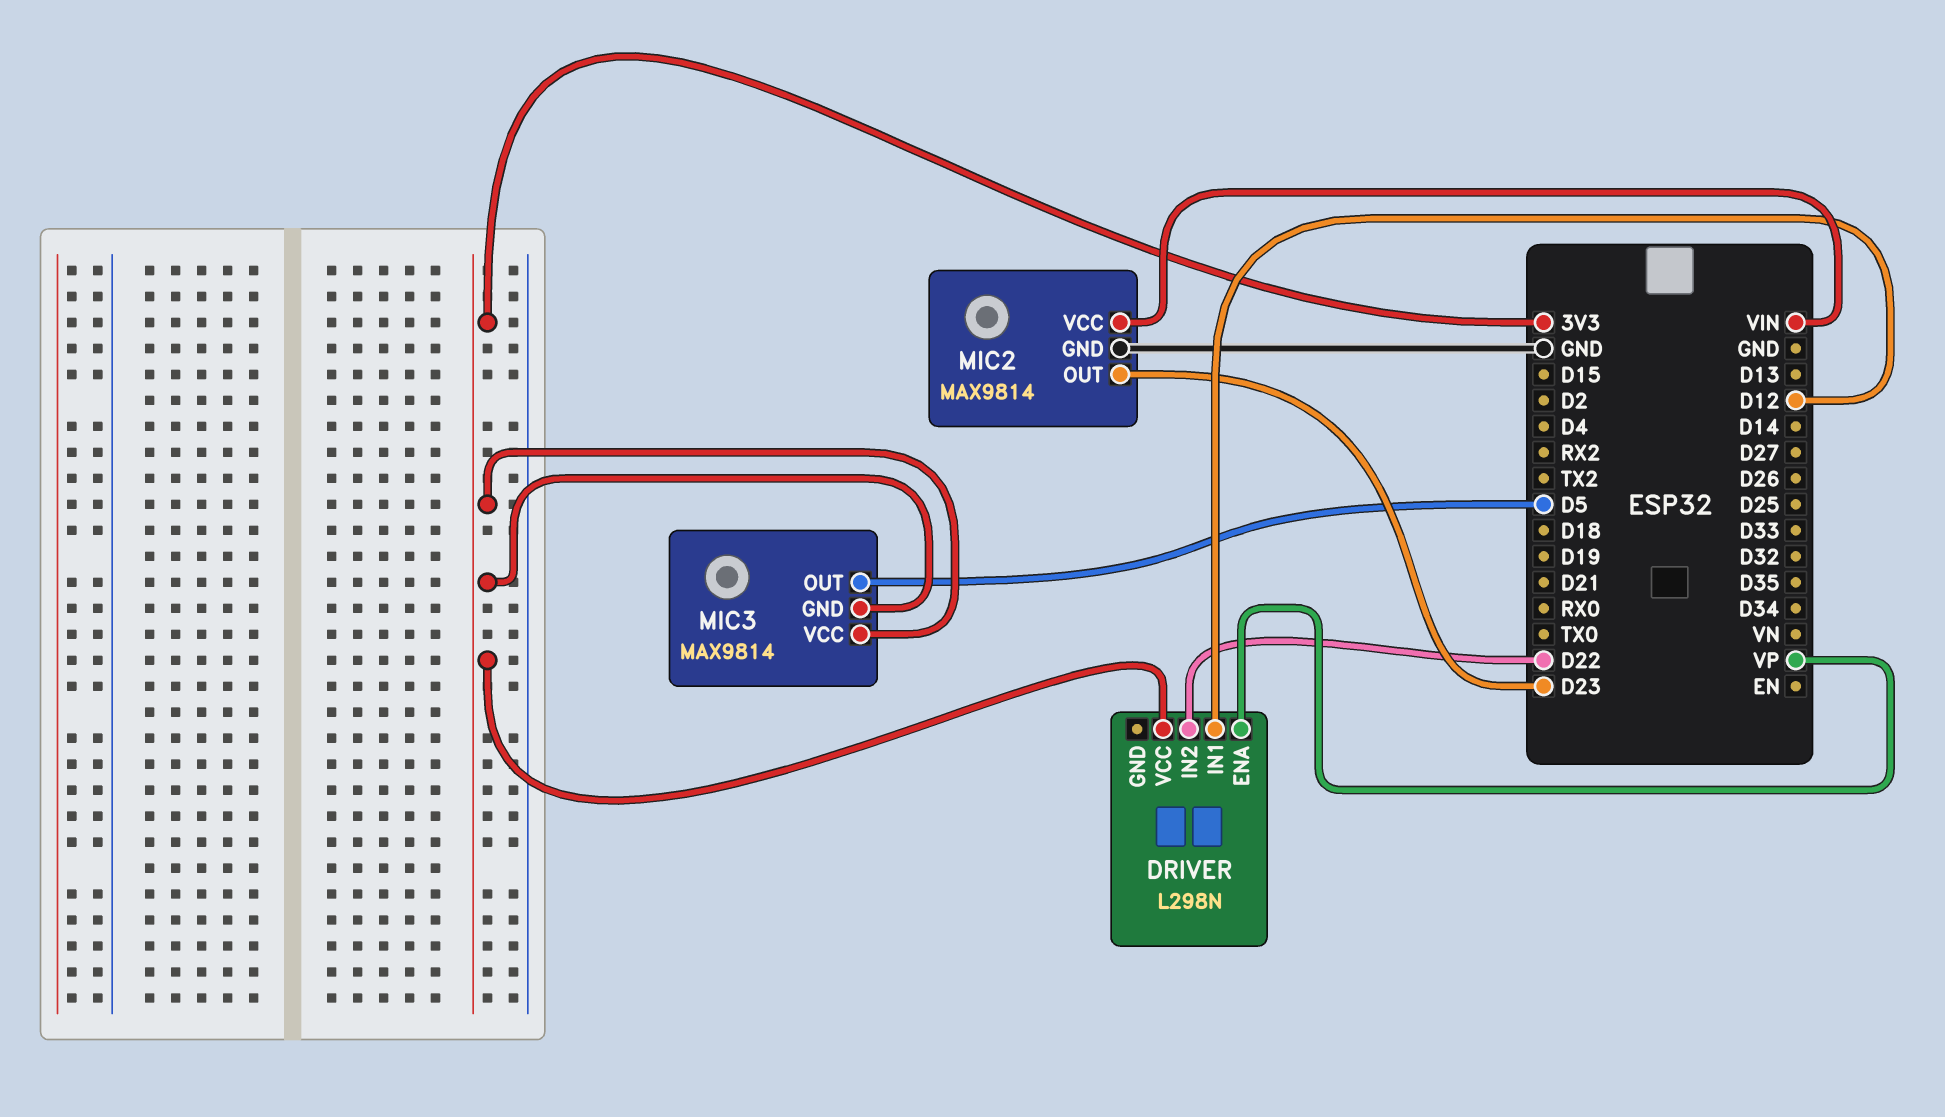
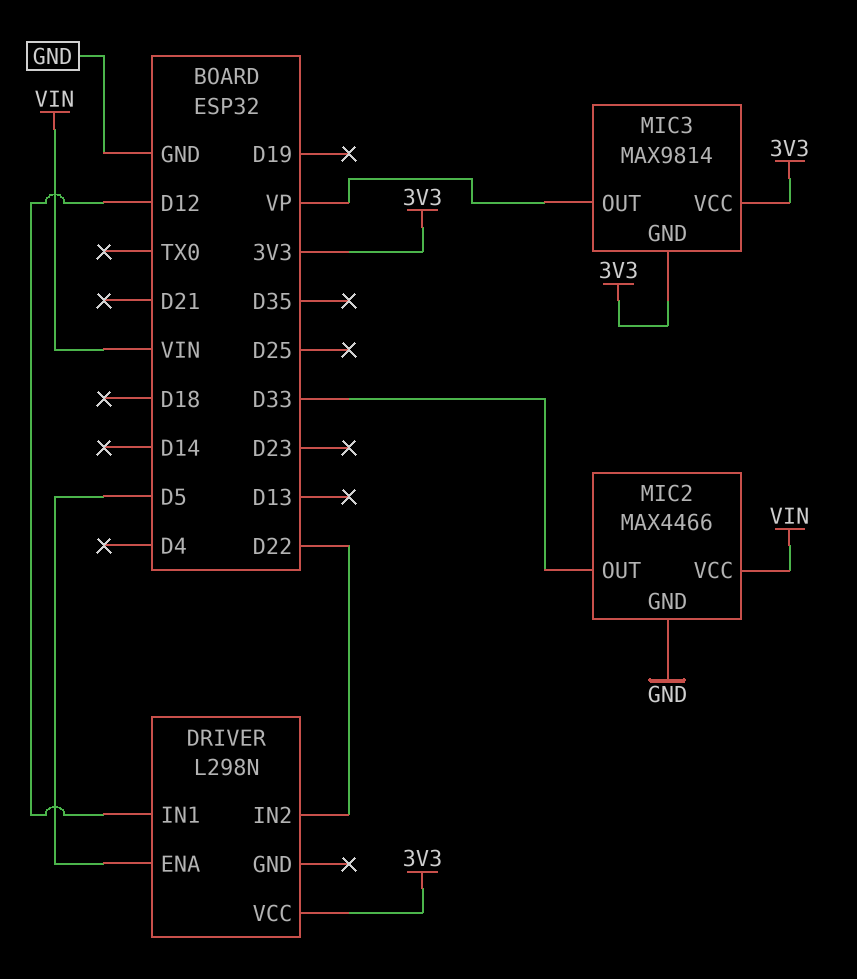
DRIVER pin ENA: VP -> D5
MIC2: MAX9814 -> MAX4466
MIC2 pin OUT: D23 -> D33
MIC3 pin OUT: D5 -> VP

